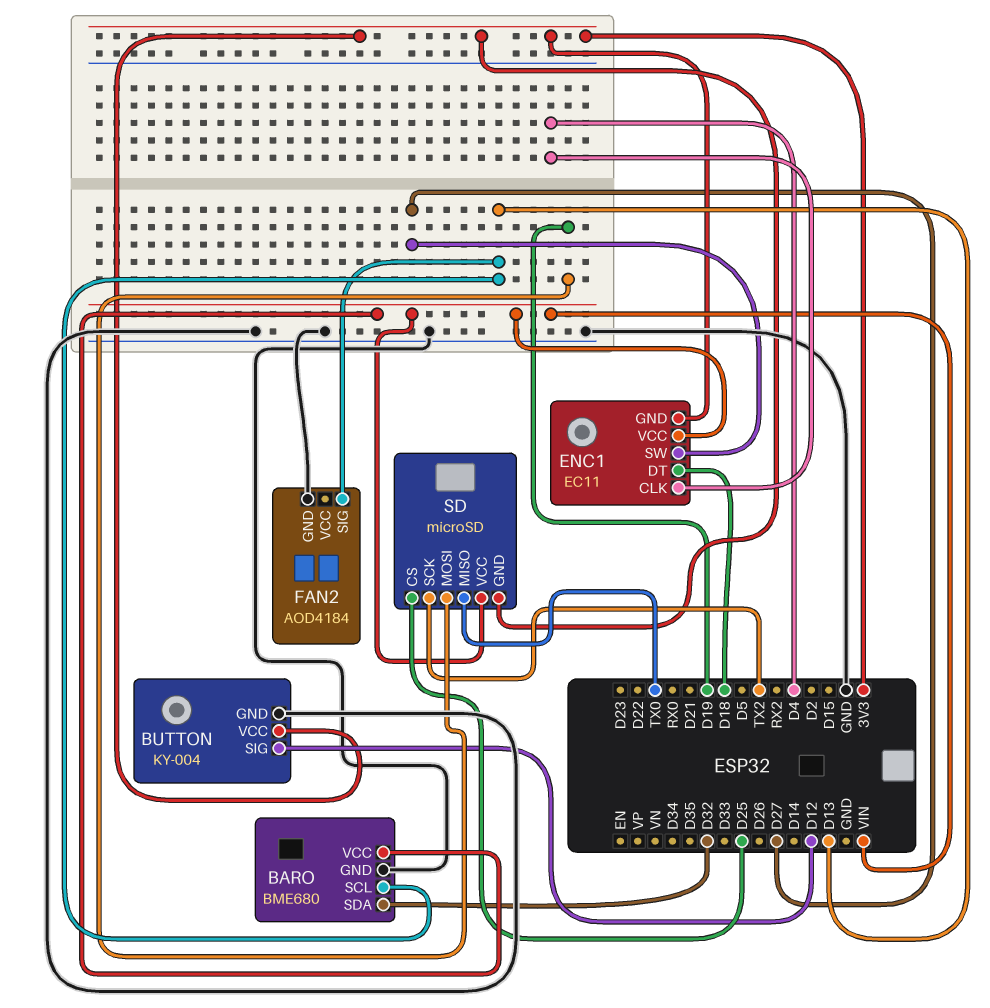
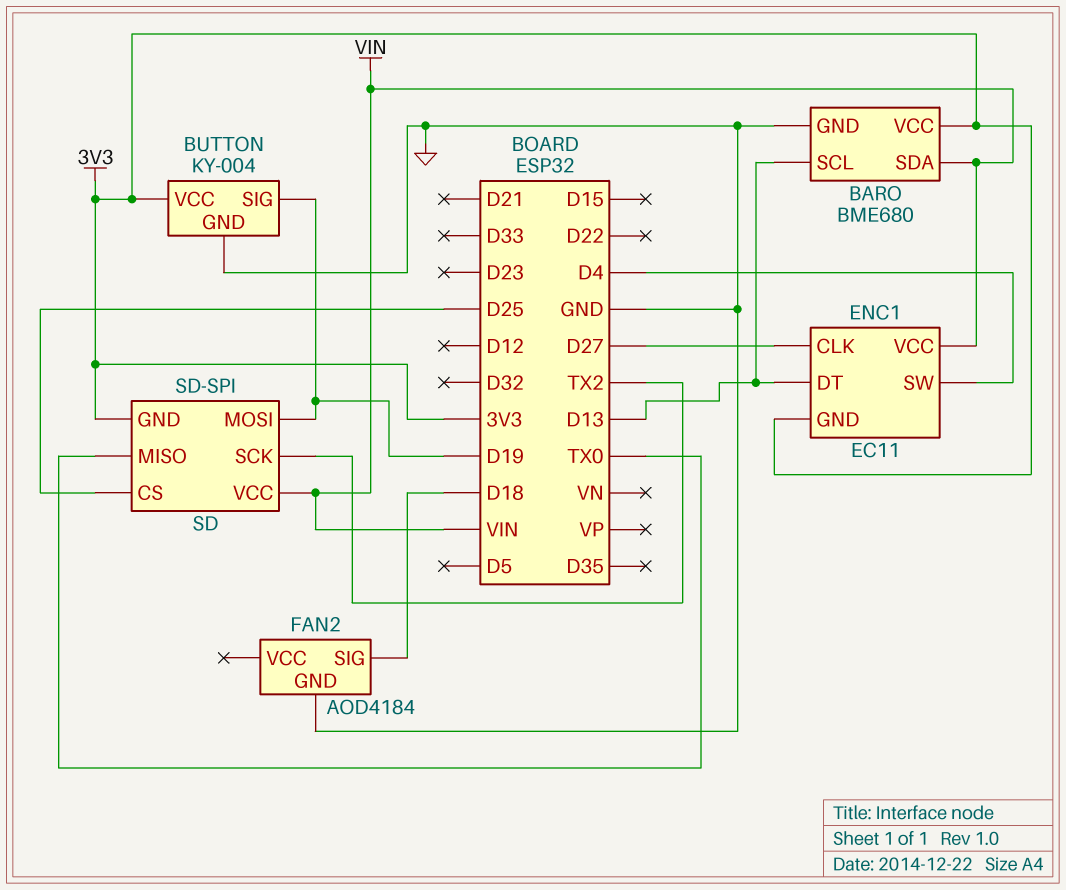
BARO pin SDA: D32 -> VIN
BARO pin VCC: VIN -> 3V3
BUTTON pin SIG: D12 -> D19
ENC1 pin CLK: D4 -> D27
ENC1 pin DT: D18 -> D13
ENC1 pin SW: D27 -> D4
FAN2 pin SIG: D13 -> D18
SD: microSD -> SD-SPI

